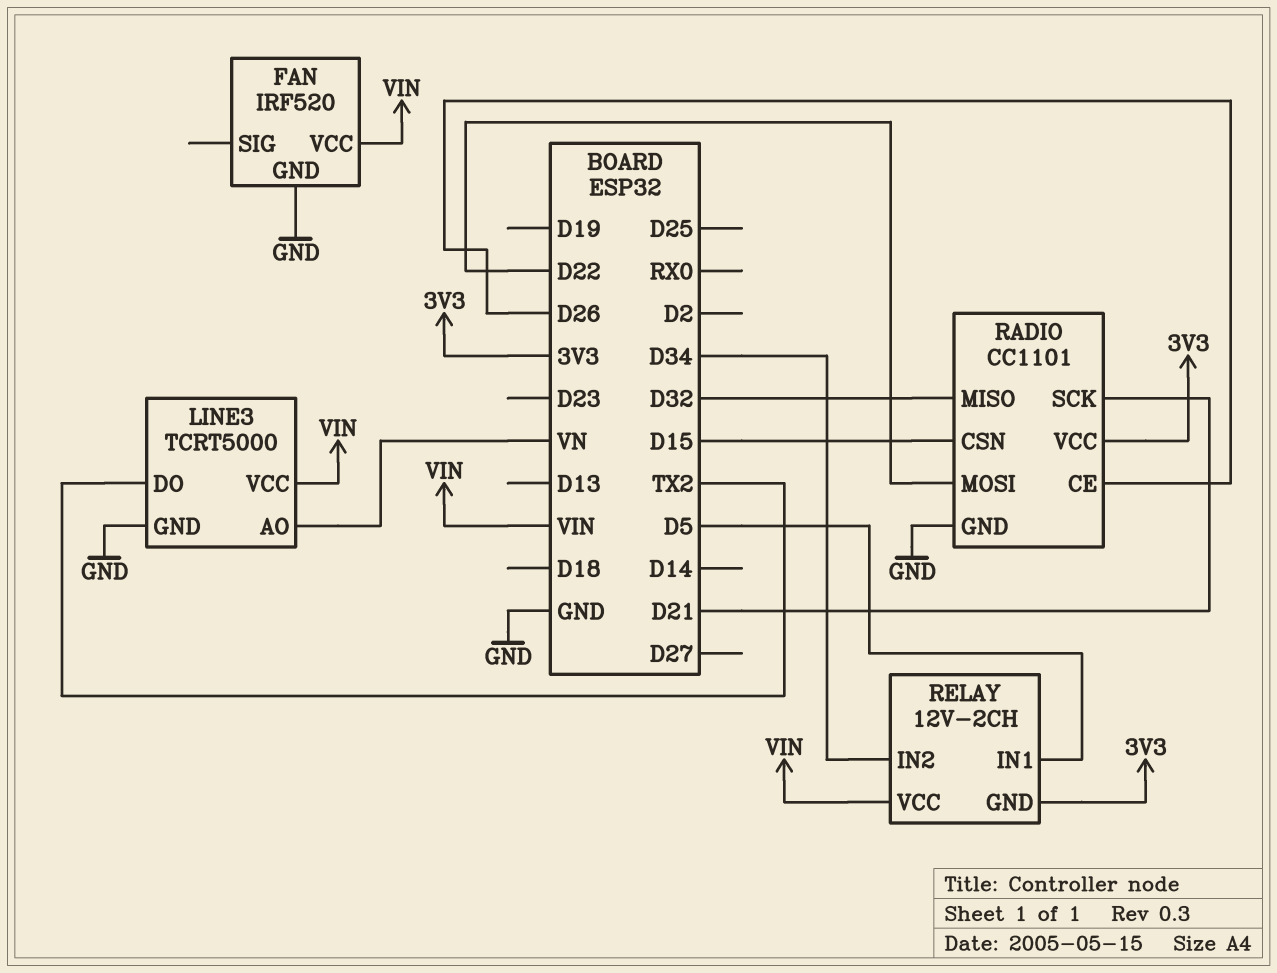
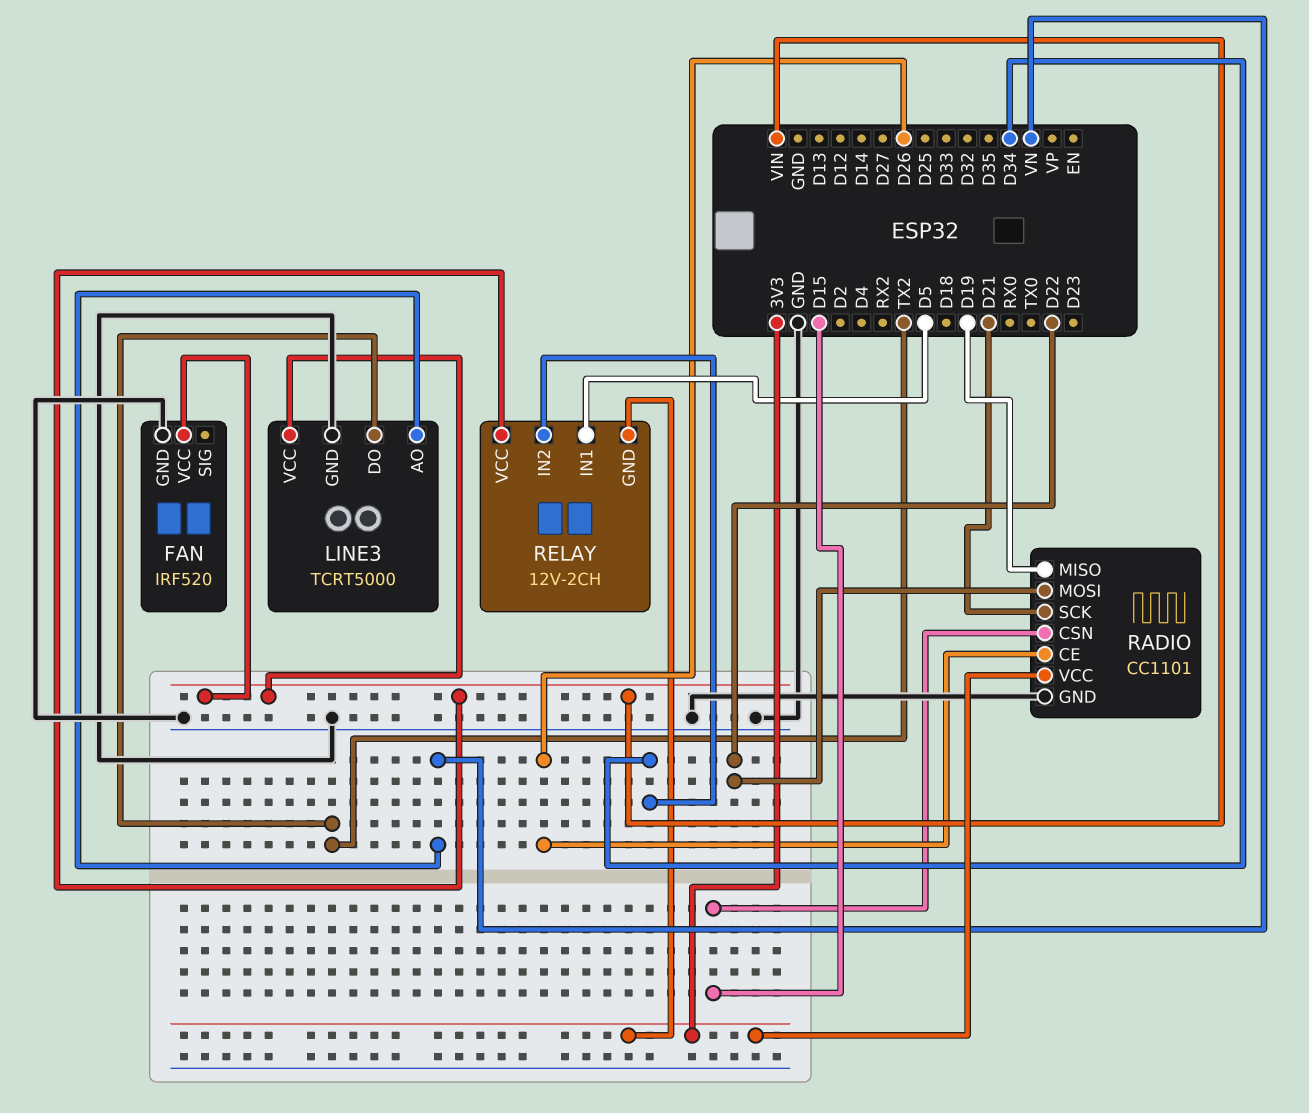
RADIO pin MISO: D32 -> D19

